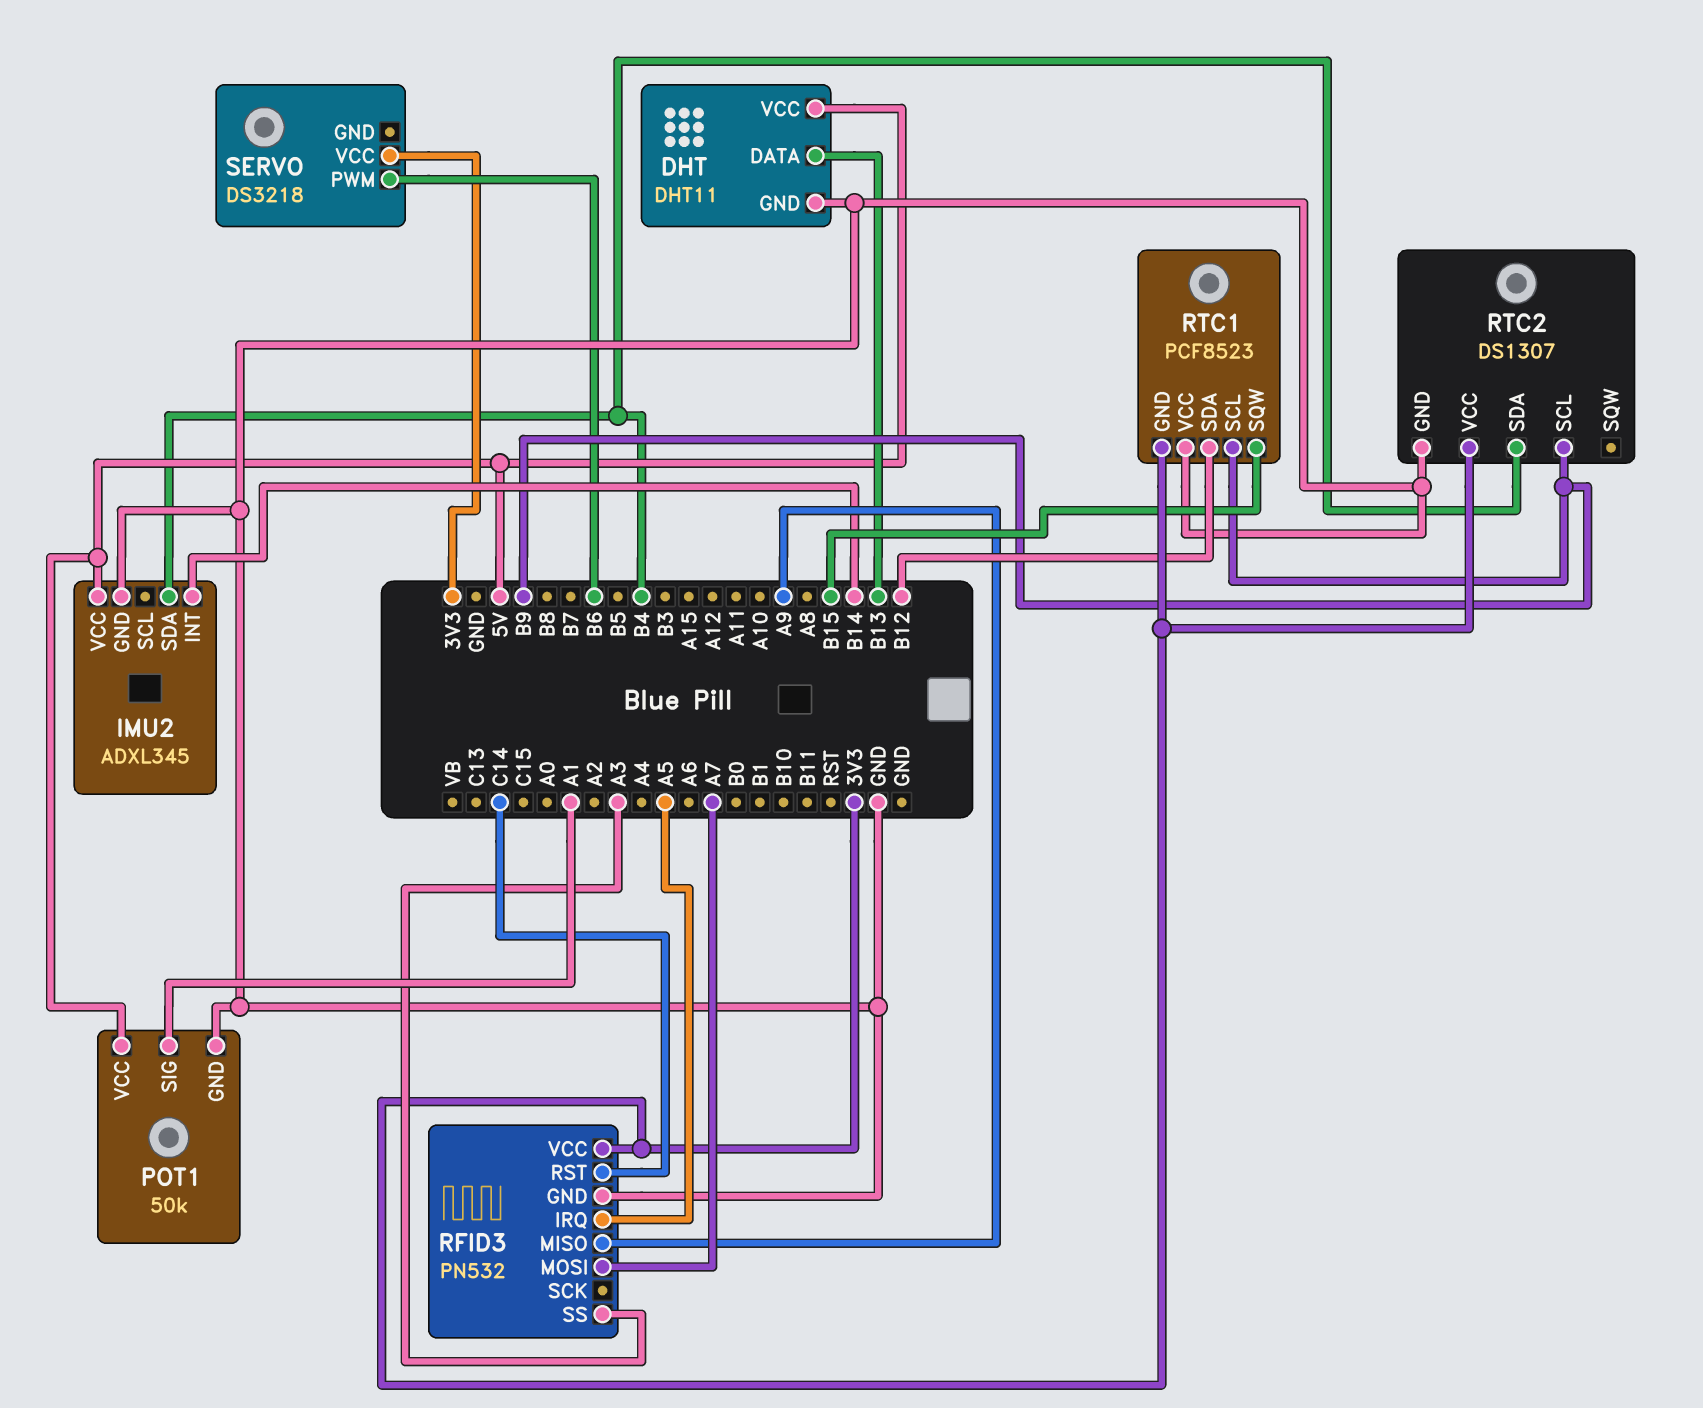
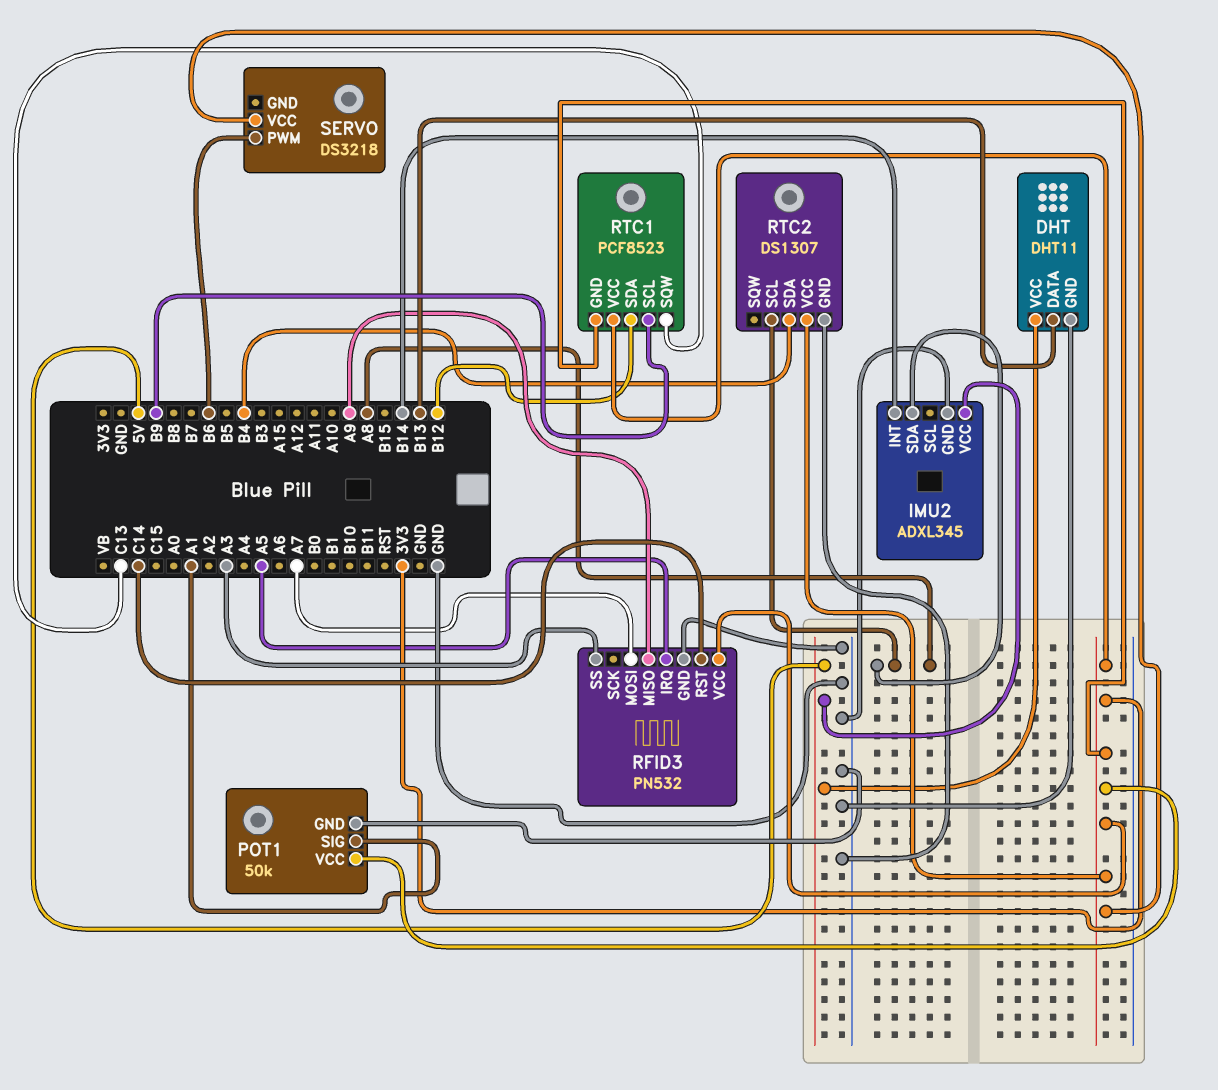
IMU2 pin SDA: B4 -> A8
POT1 pin VCC: 5V -> 3V3
RTC1 pin SQW: B15 -> C13
RTC1 pin VCC: GND -> 3V3
RTC2 pin SCL: B9 -> A8

